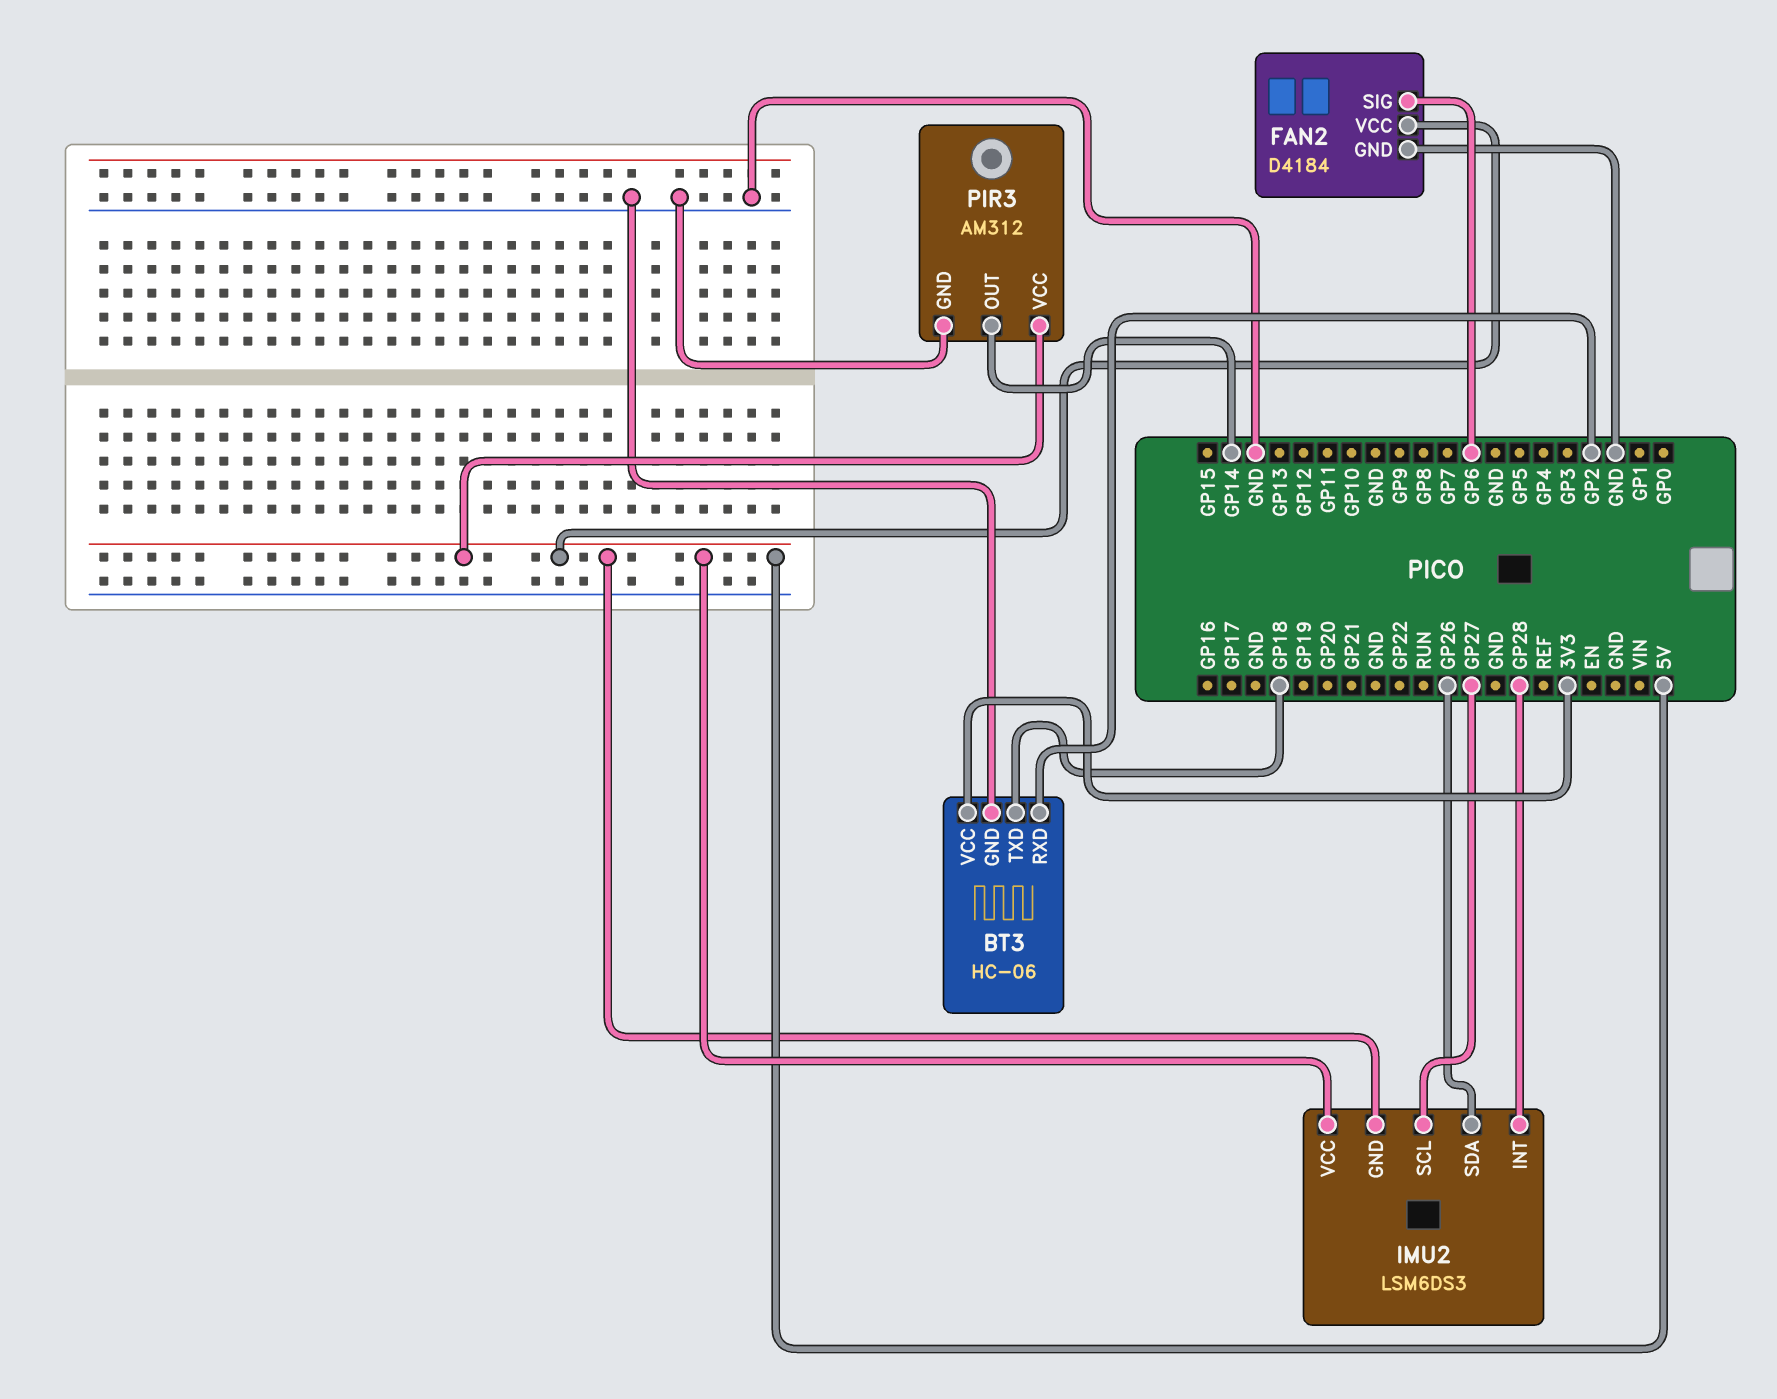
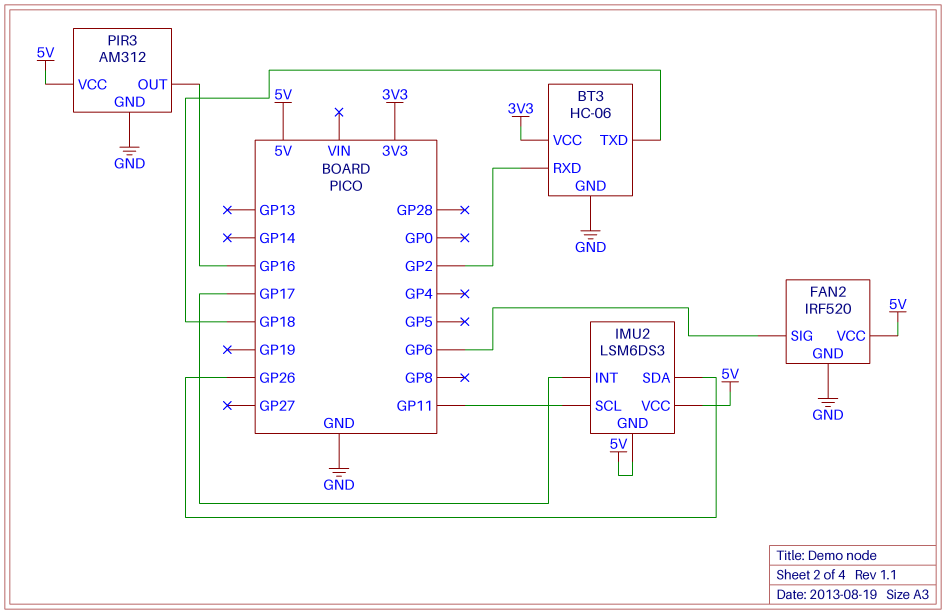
FAN2: D4184 -> IRF520
IMU2 pin INT: GP28 -> GP17
IMU2 pin SCL: GP27 -> GP11
PIR3 pin OUT: GP14 -> GP16

